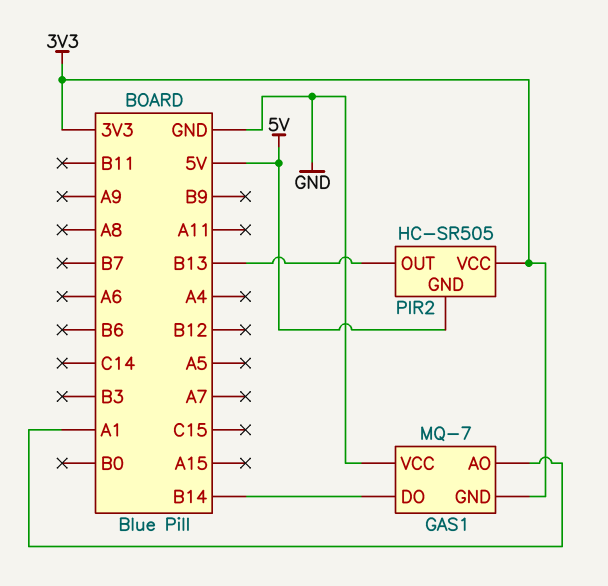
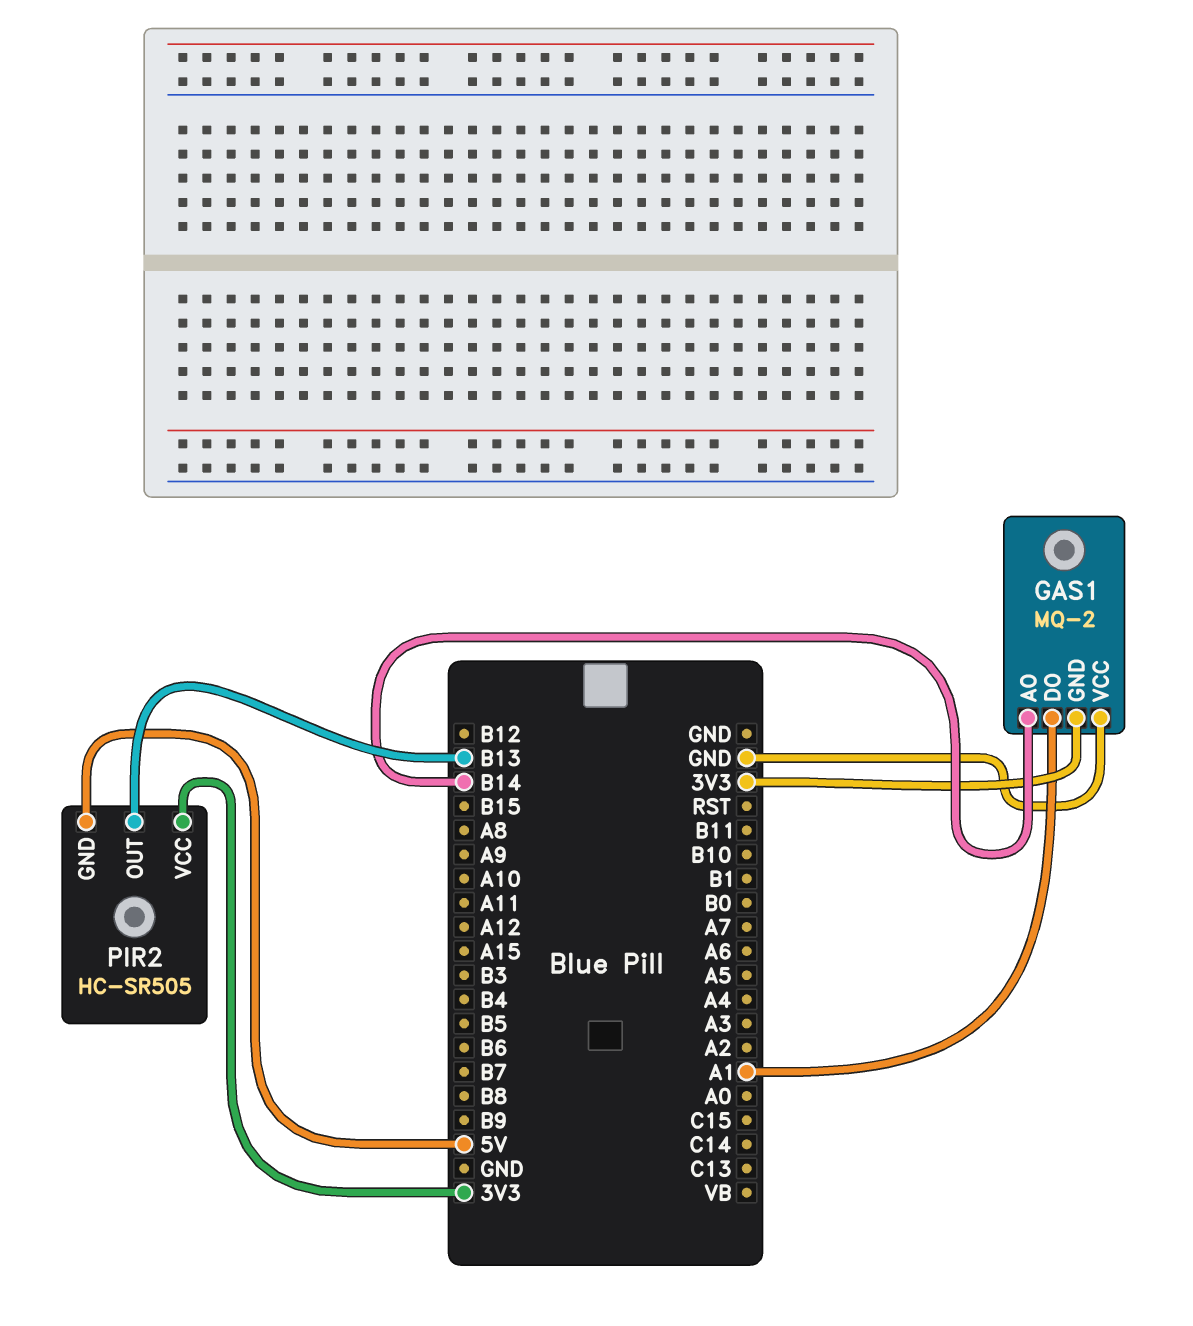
GAS1: MQ-7 -> MQ-2
GAS1 pin AO: A1 -> B14
GAS1 pin DO: B14 -> A1

